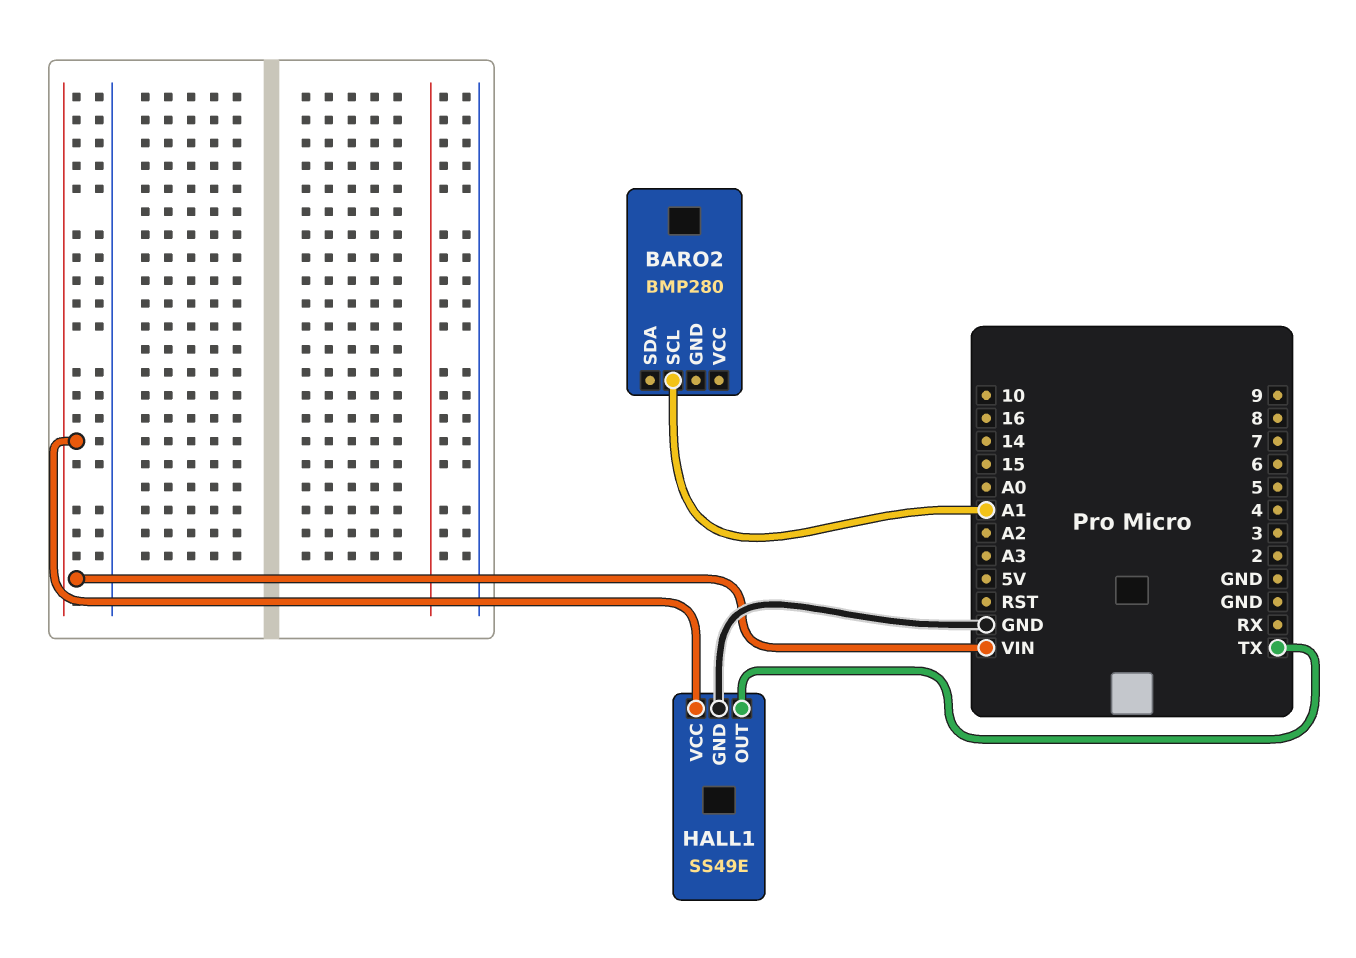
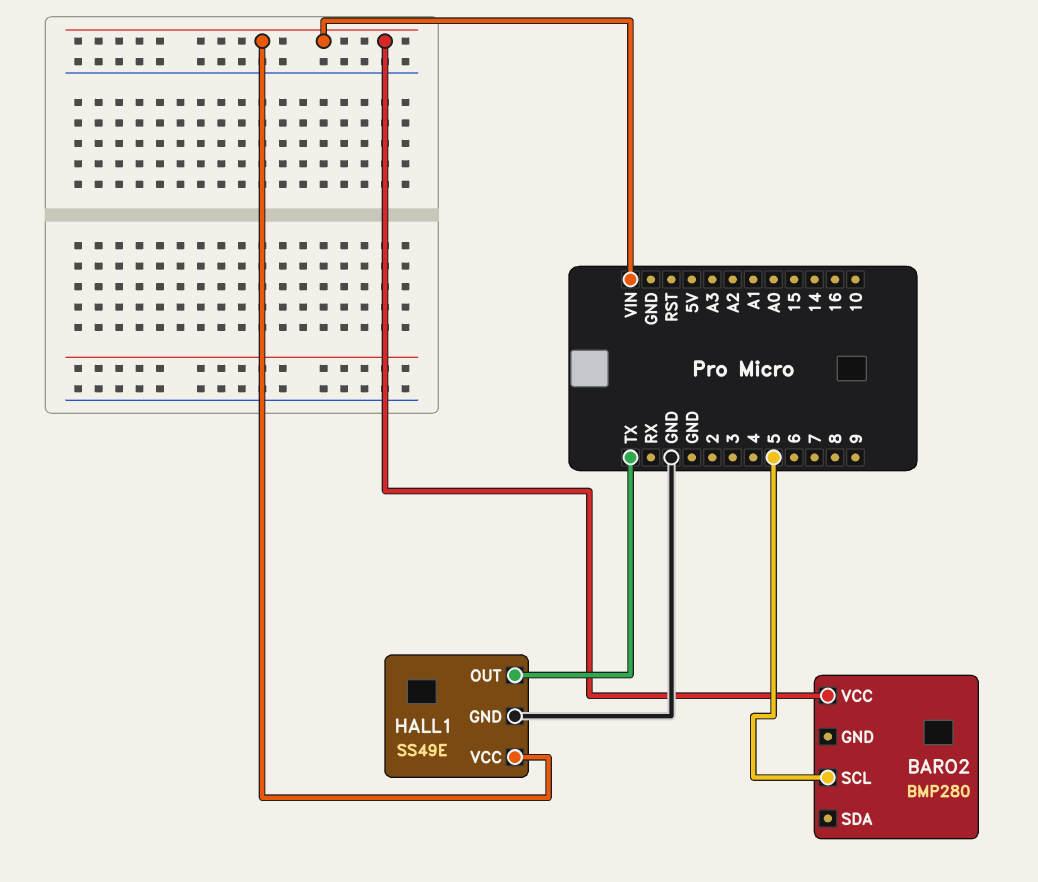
BARO2 pin SCL: A1 -> 5
BARO2 pin VCC: none -> VIN

